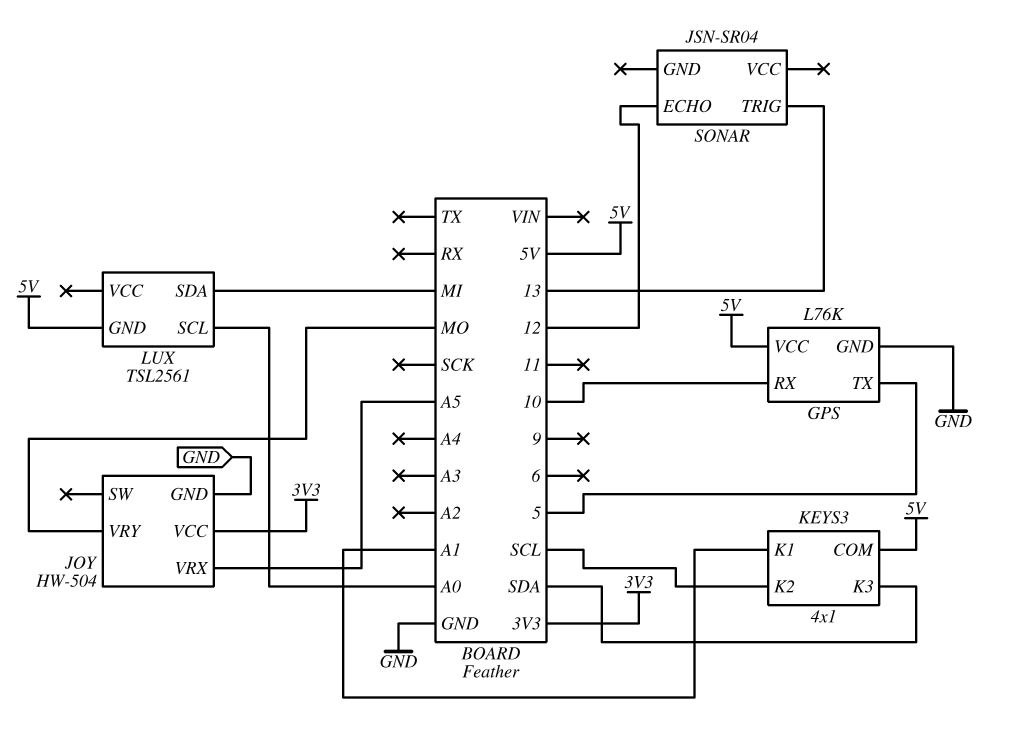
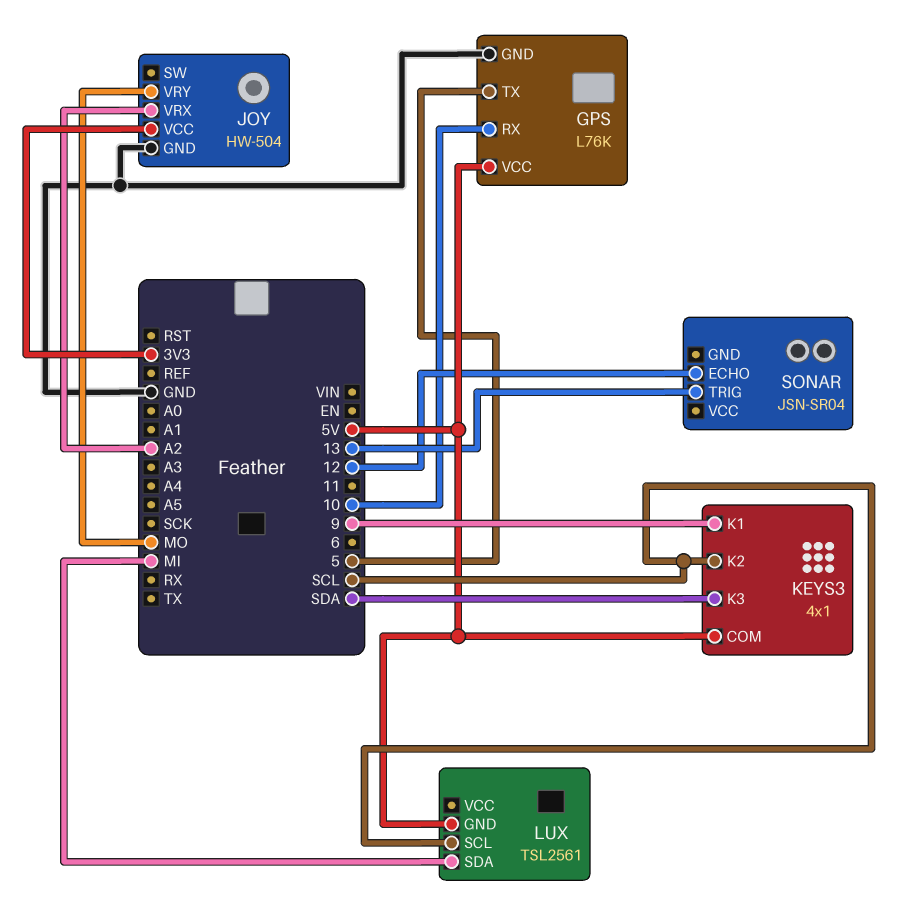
JOY pin VRX: A5 -> A2
KEYS3 pin K1: A1 -> 9
LUX pin SCL: A0 -> SCL

